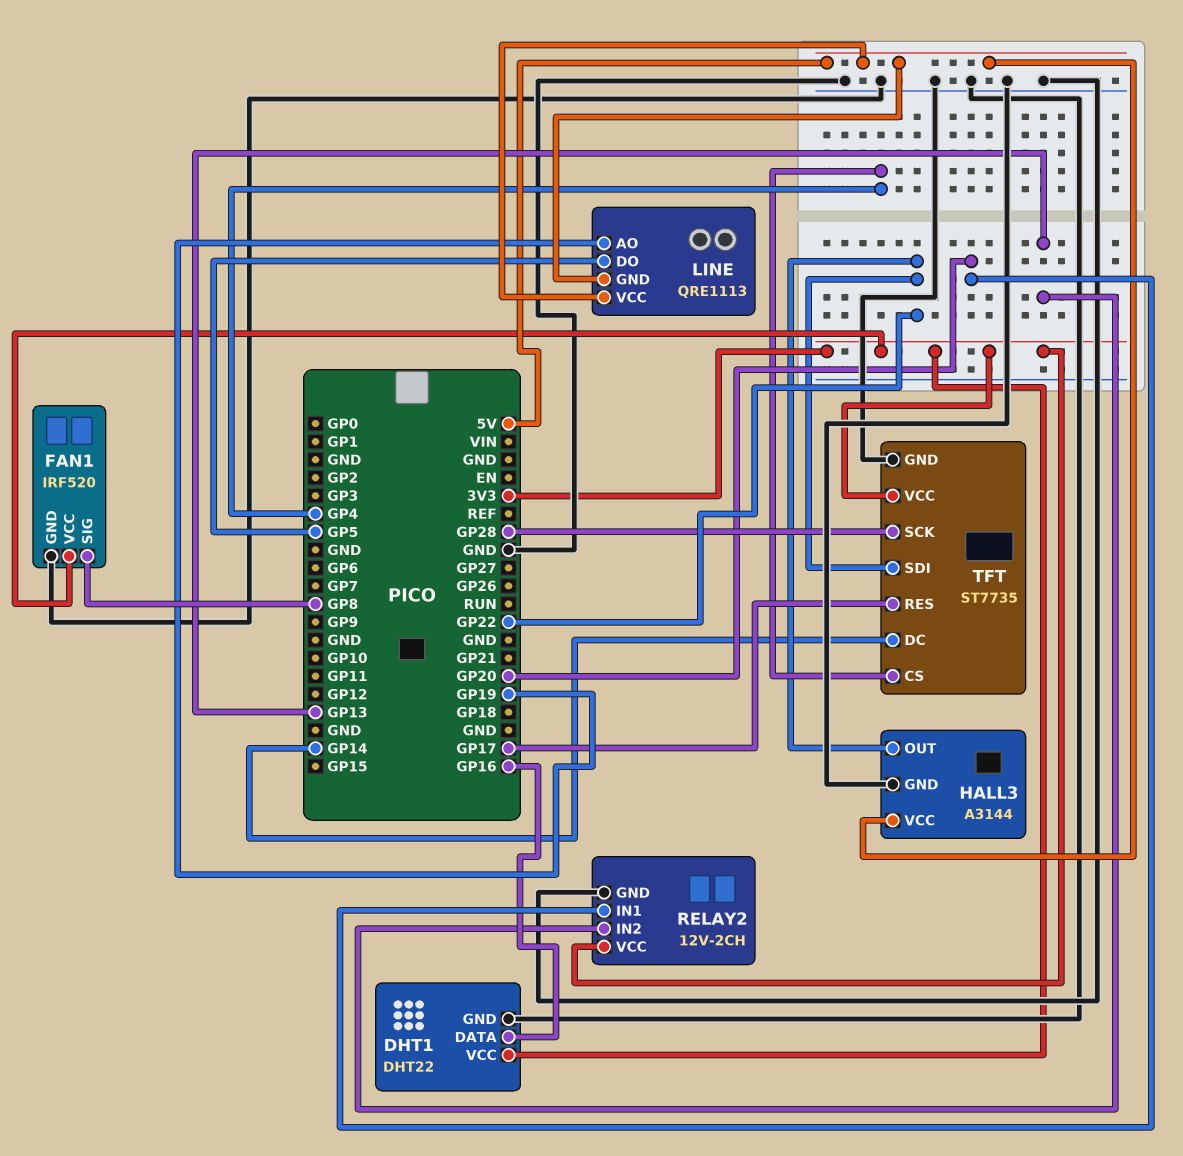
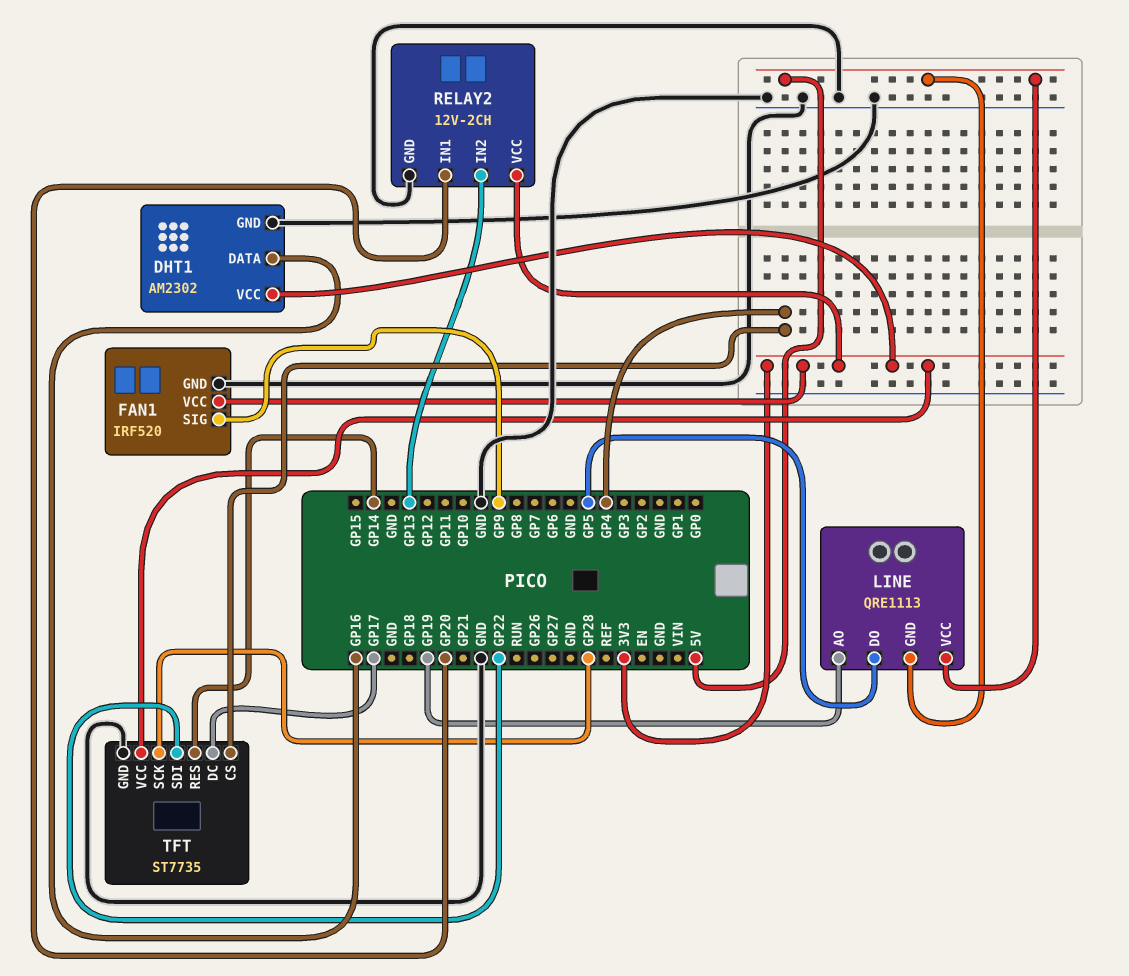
DHT1: DHT22 -> AM2302
FAN1 pin SIG: GP8 -> GP9
HALL3: A3144 -> none
HALL3 pin GND: GND -> none
HALL3 pin OUT: GP22 -> none
HALL3 pin VCC: 5V -> none
TFT pin DC: GP14 -> GP17
TFT pin RES: GP17 -> GP14

